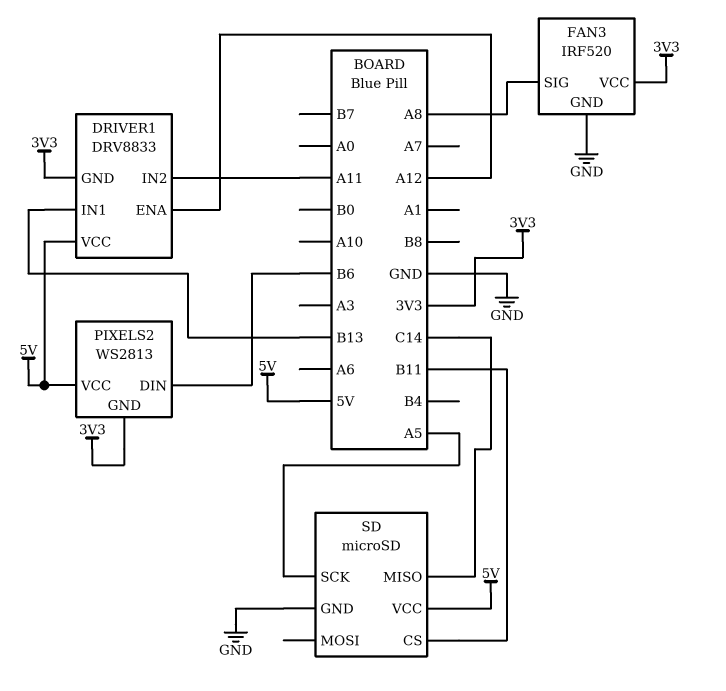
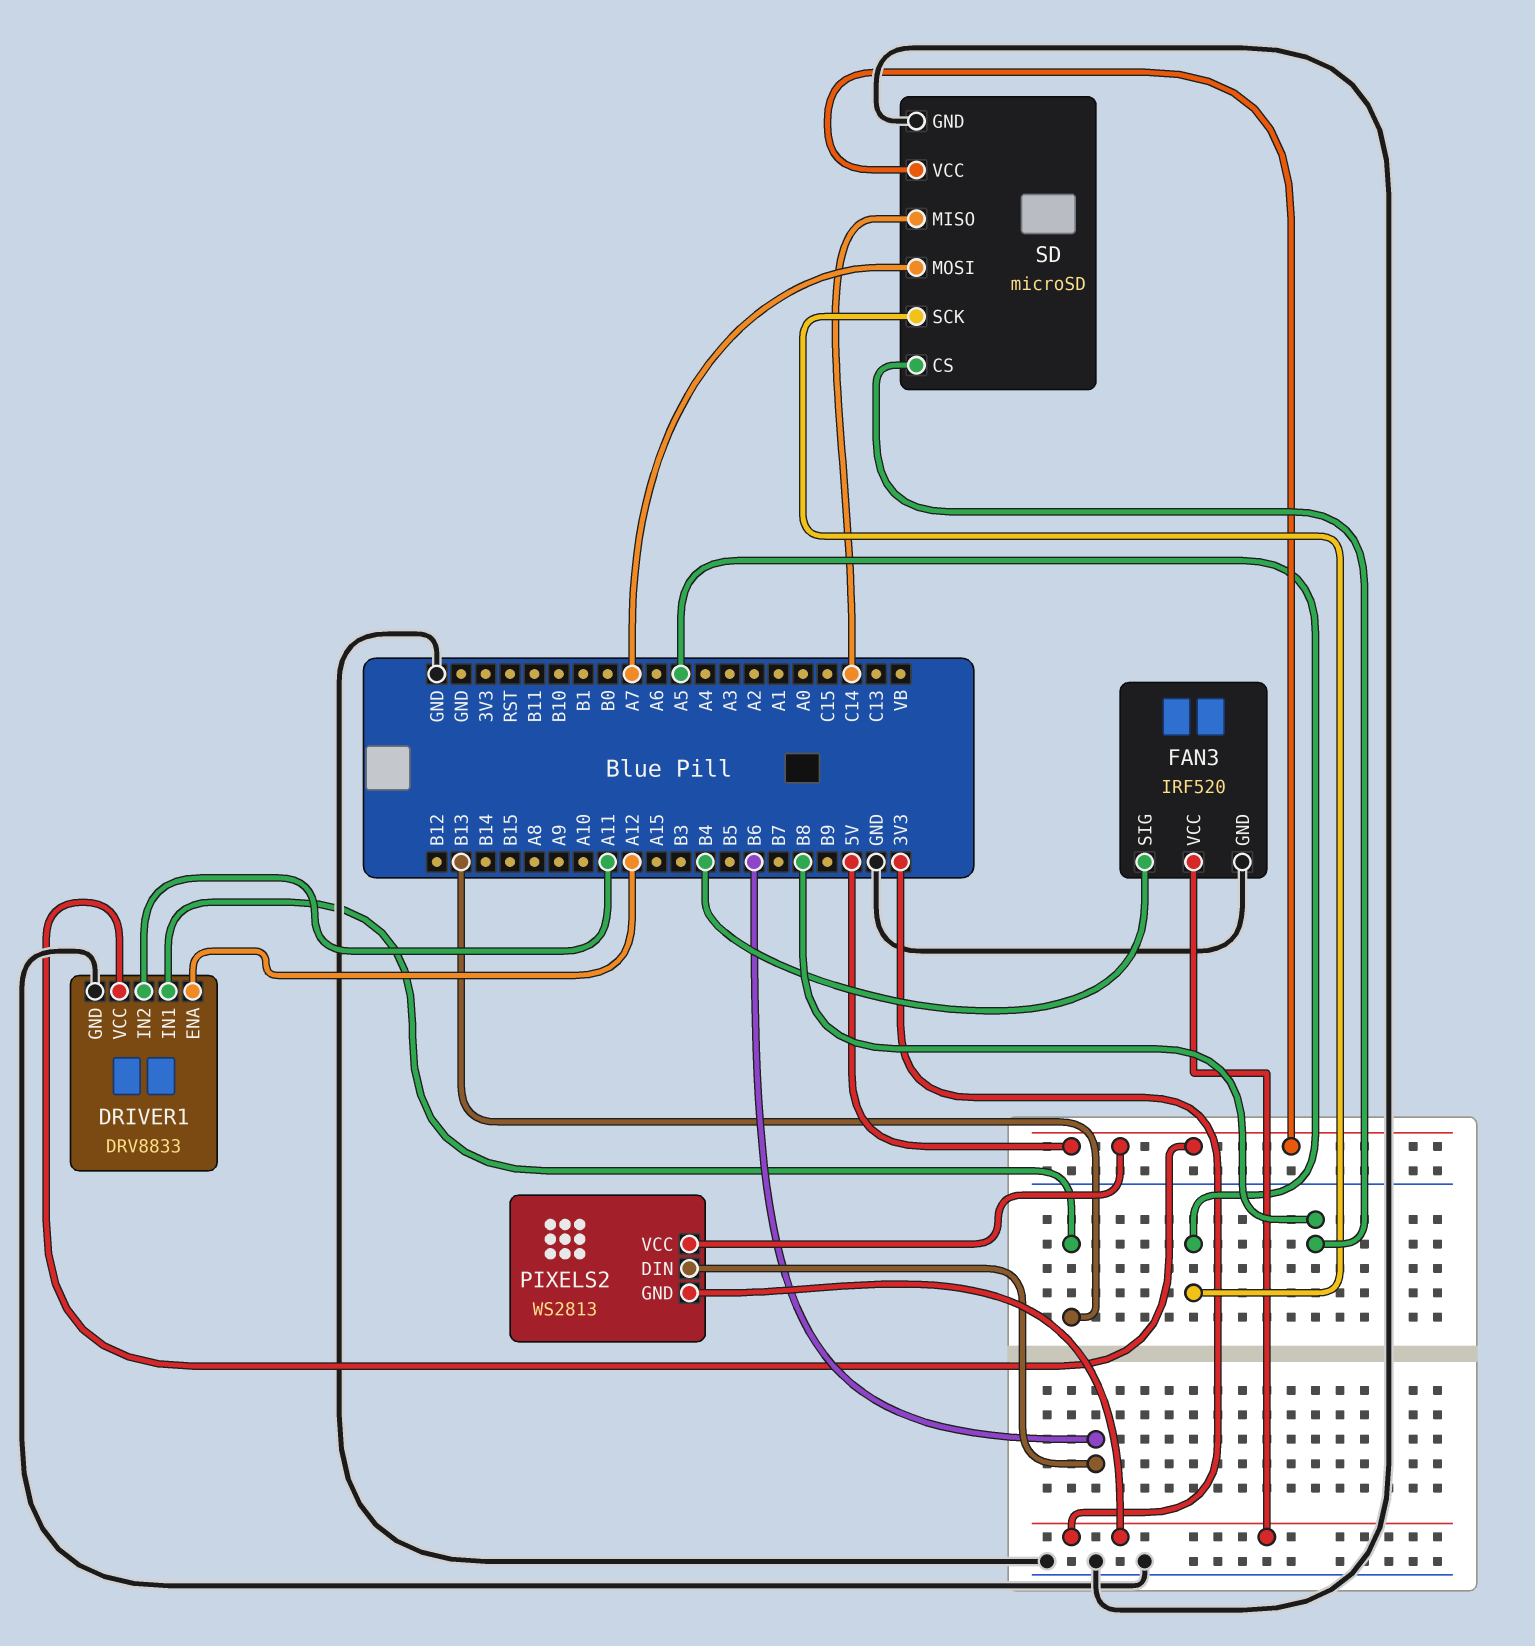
DRIVER1 pin GND: 3V3 -> GND
FAN3 pin SIG: A8 -> B4
SD pin CS: B11 -> B8
SD pin MOSI: none -> A7

